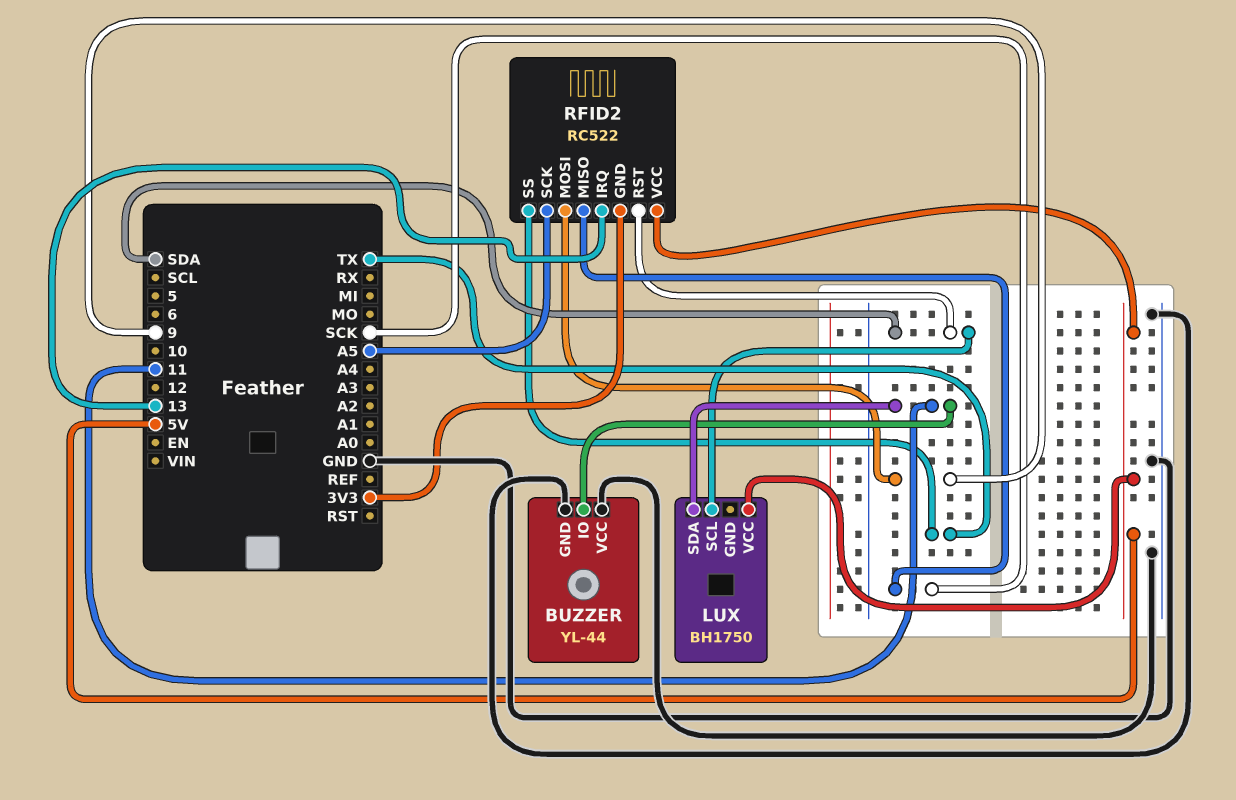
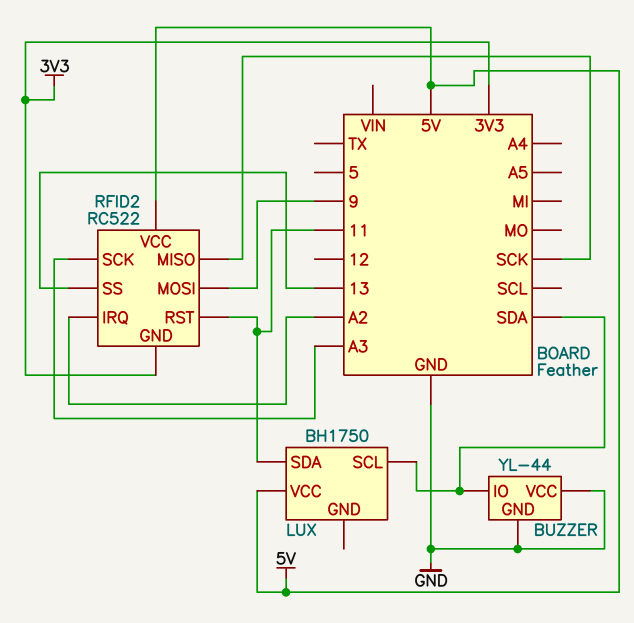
BUZZER pin IO: 11 -> SDA
RFID2 pin IRQ: 13 -> A2
RFID2 pin RST: SDA -> 11
RFID2 pin SCK: A5 -> A3
RFID2 pin SS: TX -> 13

